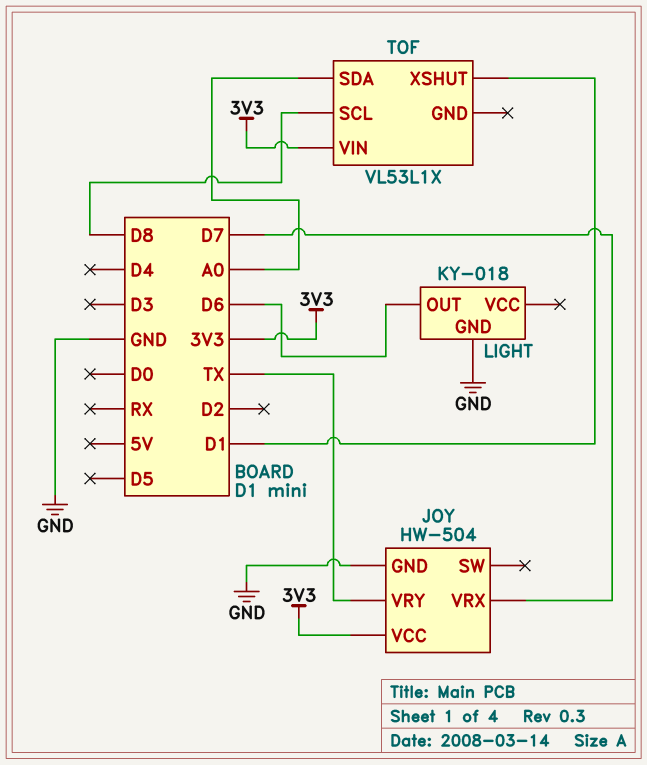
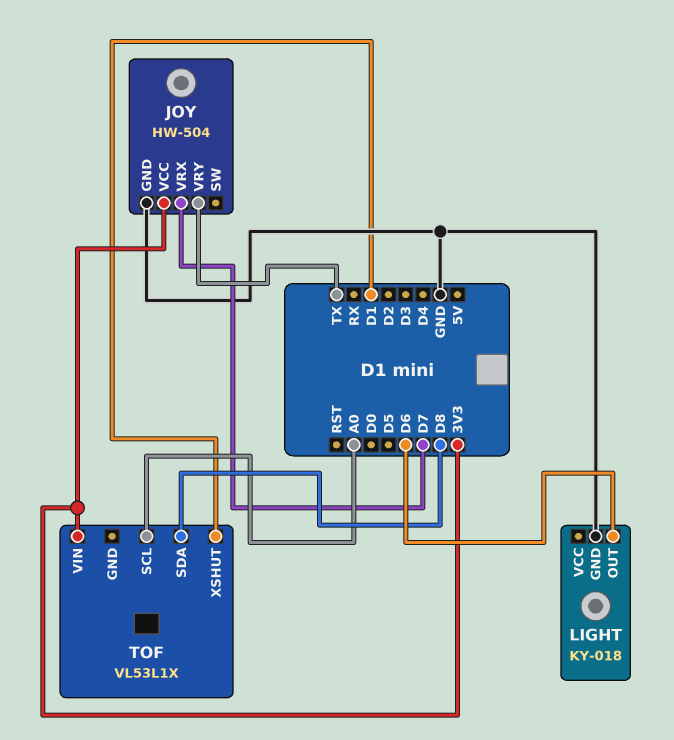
TOF pin SCL: D8 -> A0
TOF pin SDA: A0 -> D8

